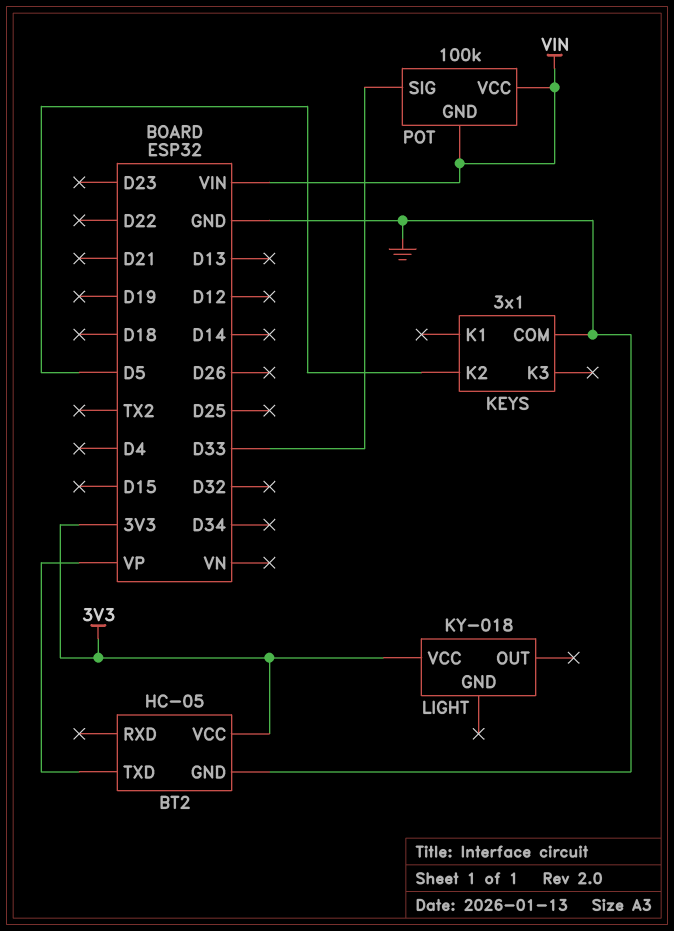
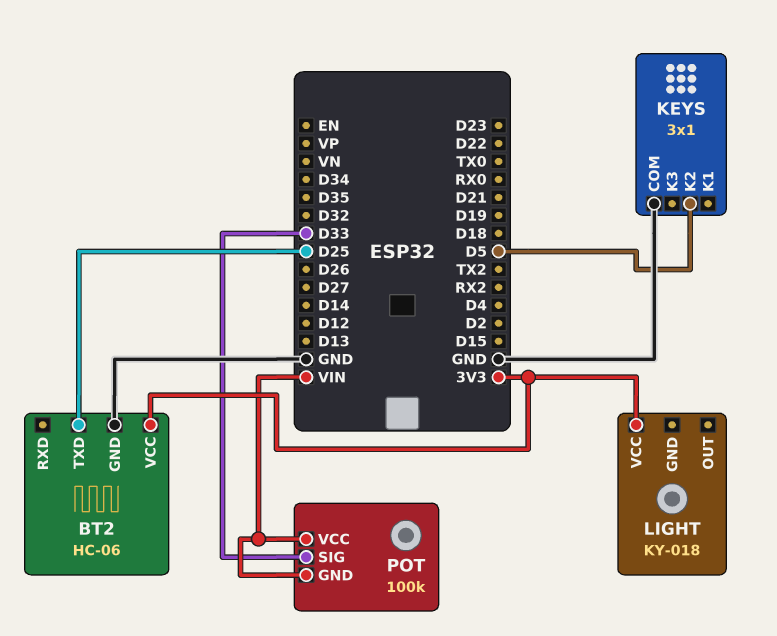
BT2: HC-05 -> HC-06
BT2 pin TXD: VP -> D25

